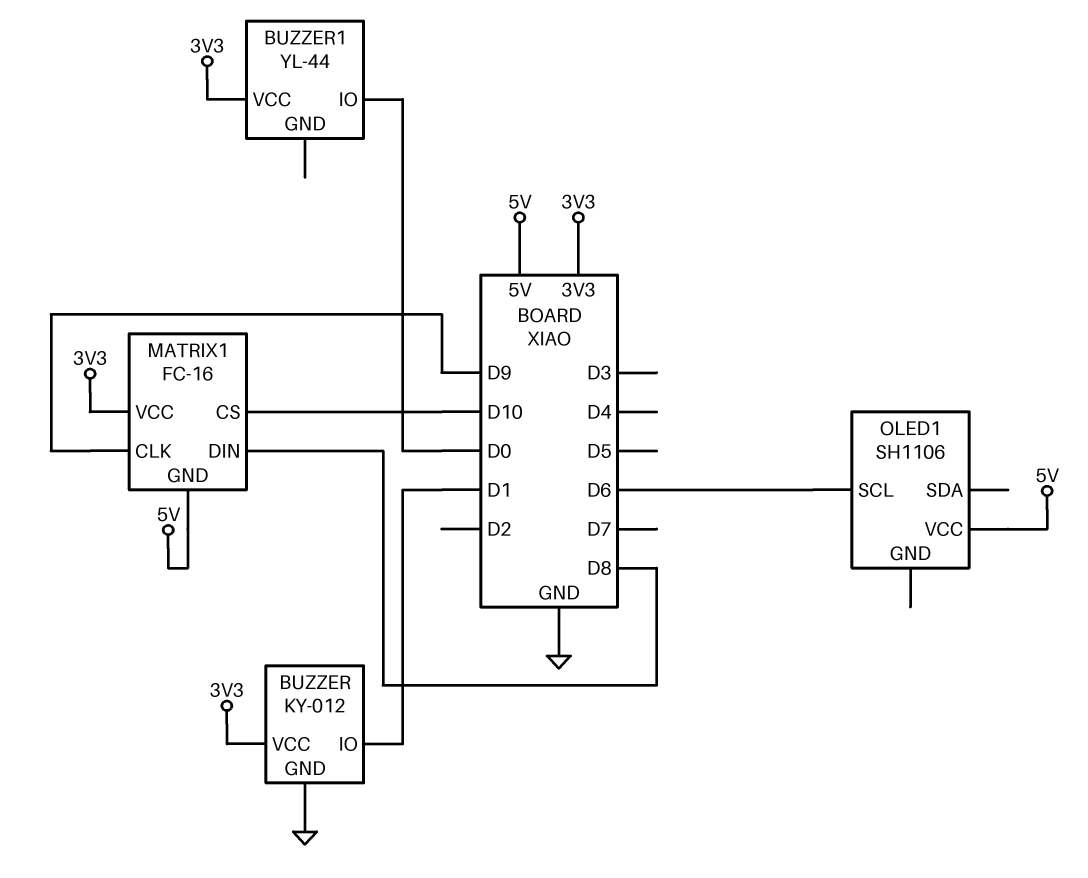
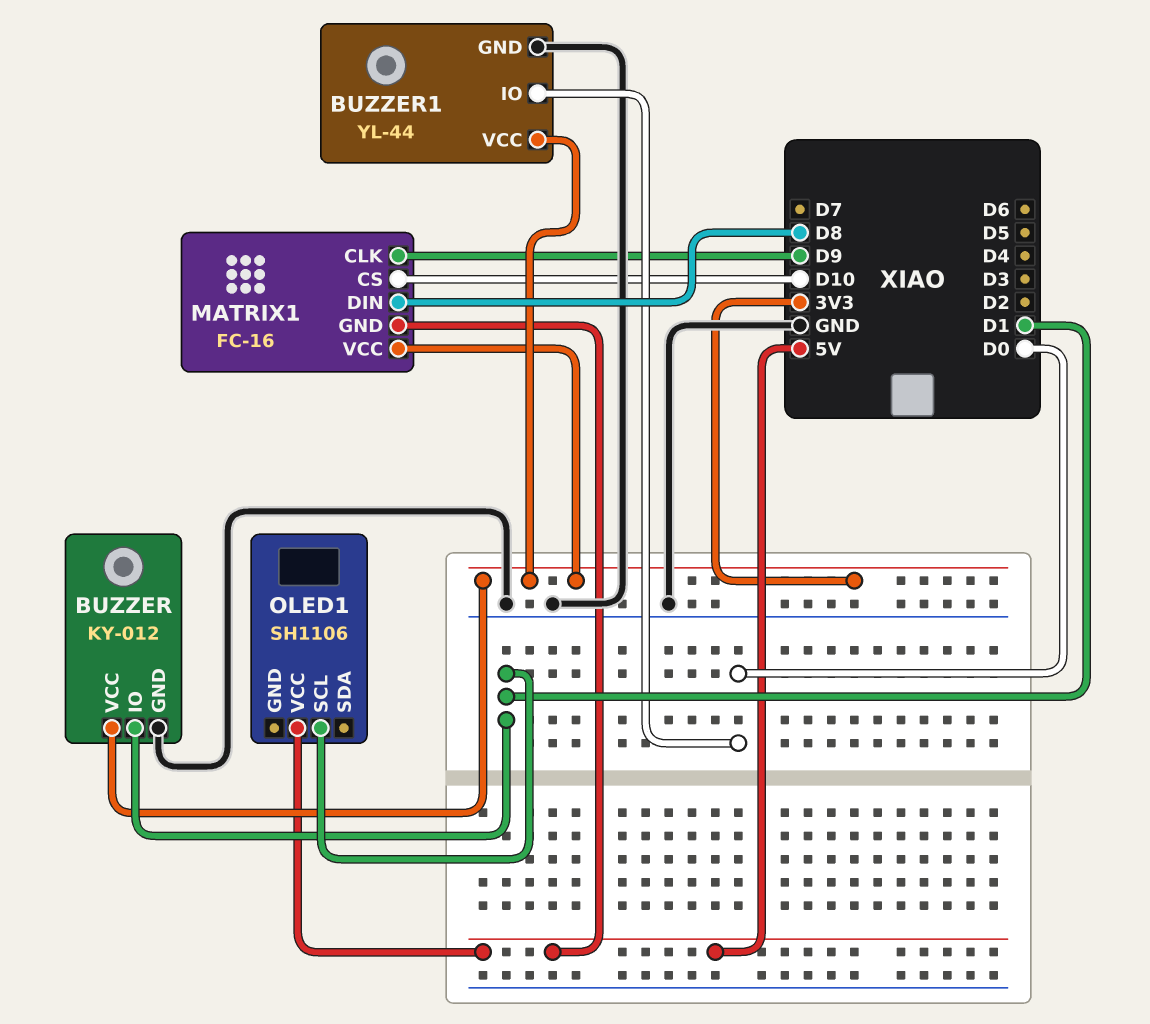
BUZZER1 pin GND: none -> GND
OLED1 pin SCL: D6 -> D1

